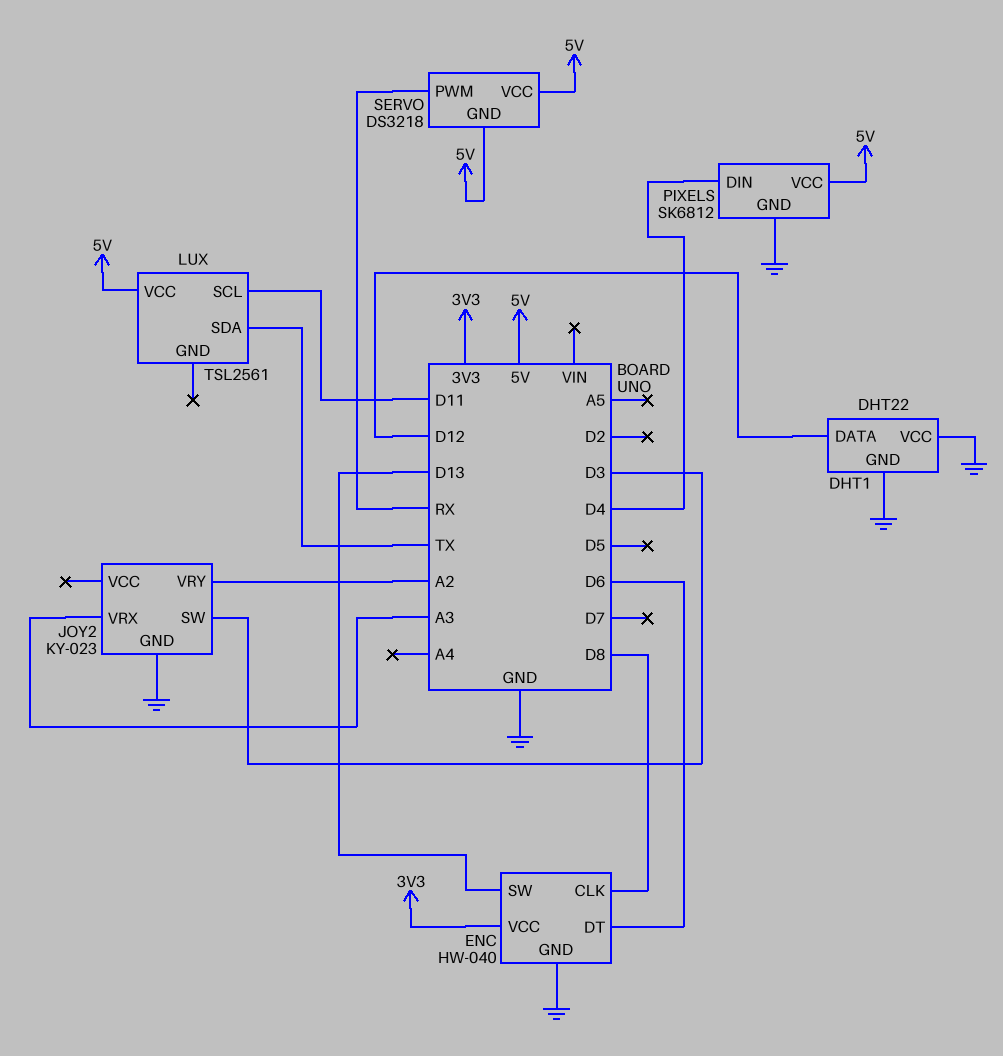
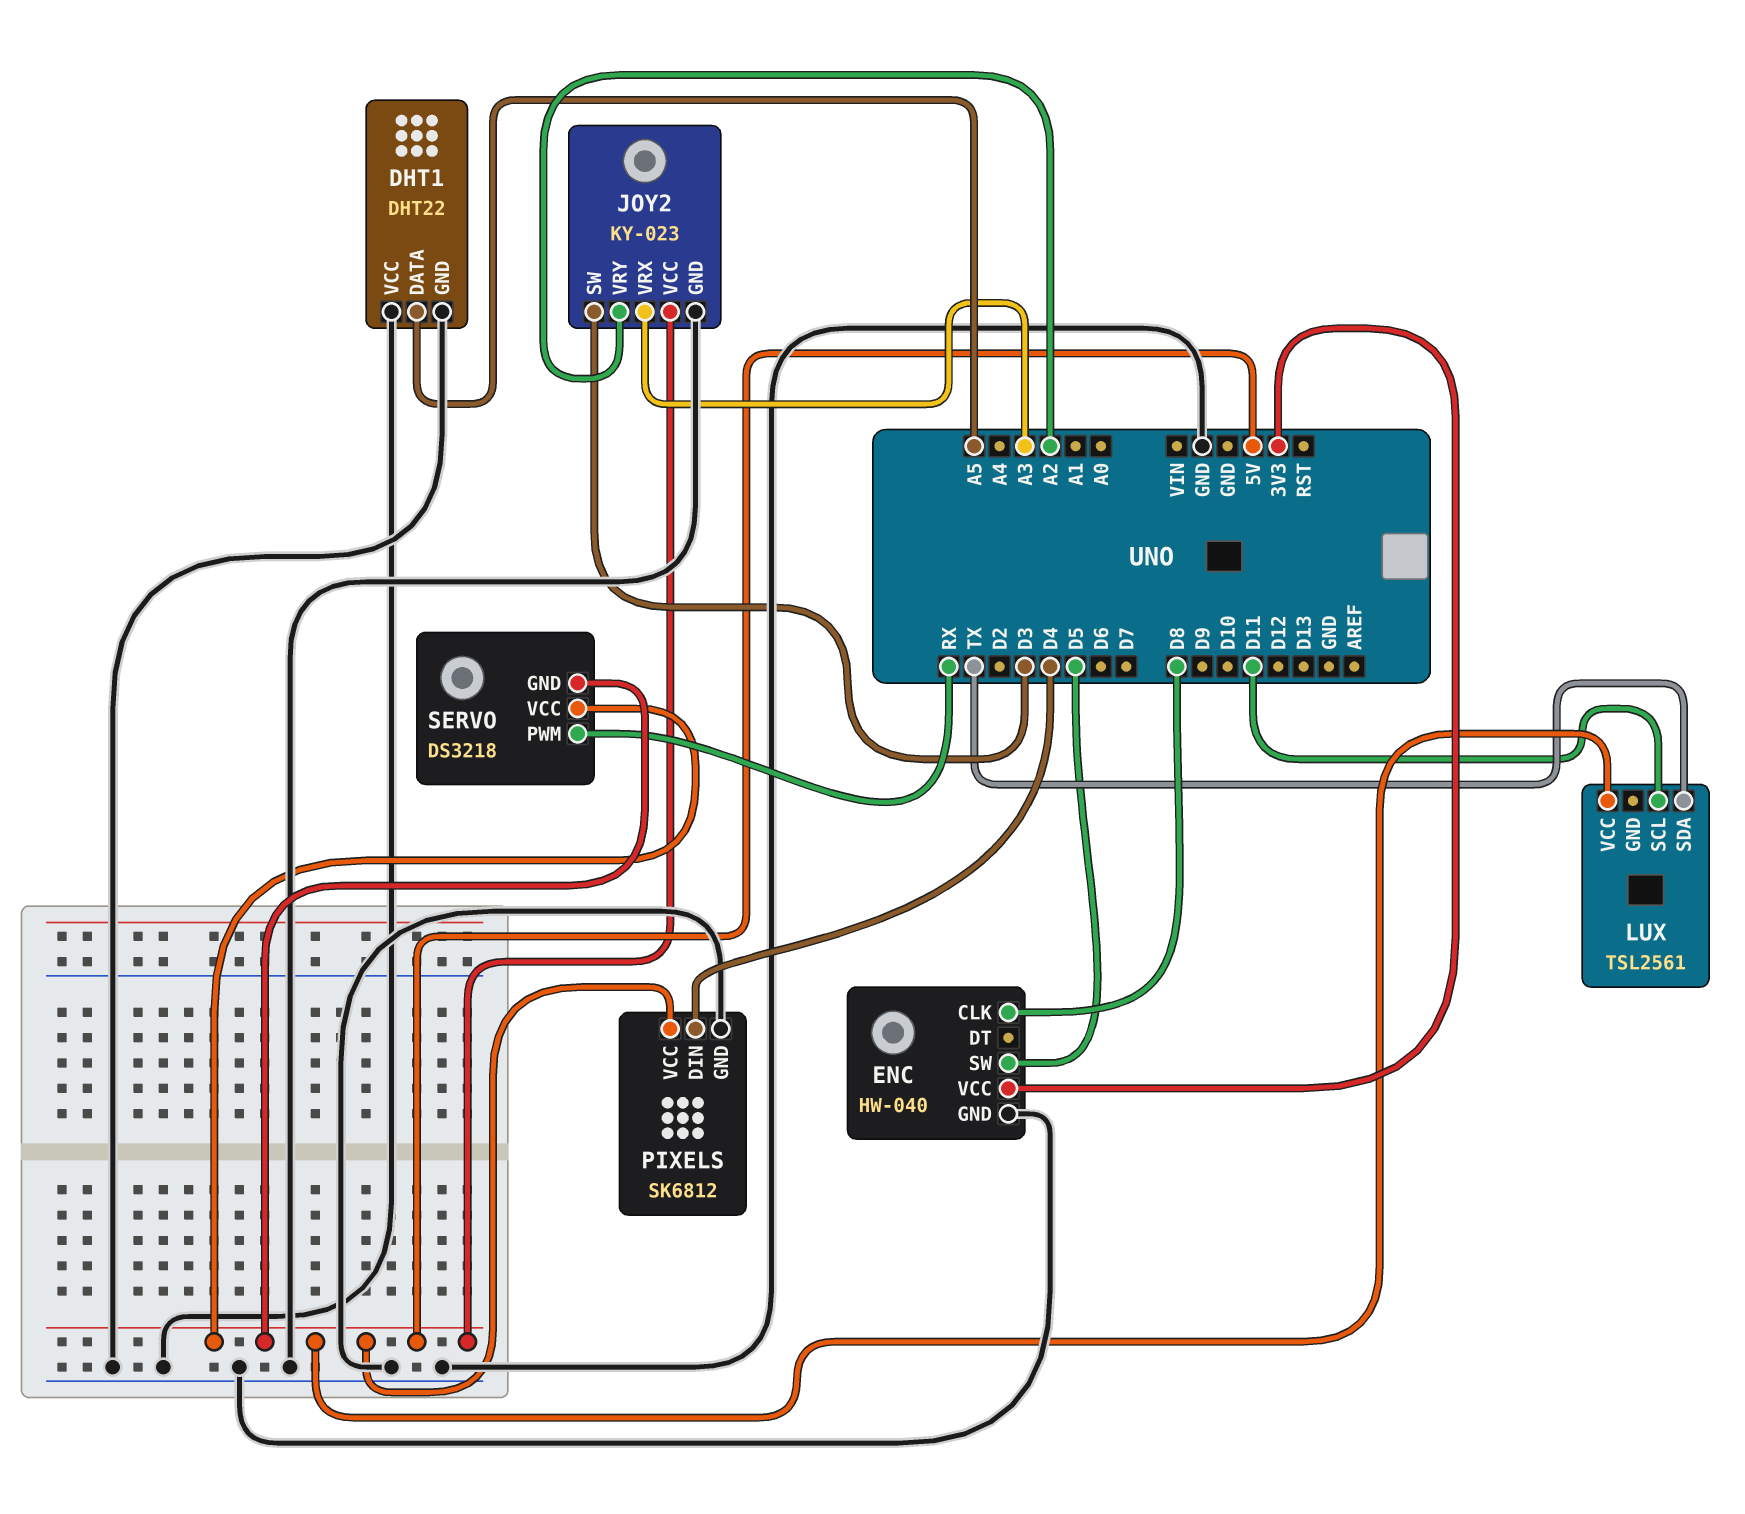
DHT1 pin DATA: D12 -> A5
ENC pin DT: D6 -> none
ENC pin SW: D13 -> D5
JOY2 pin VCC: none -> 5V

